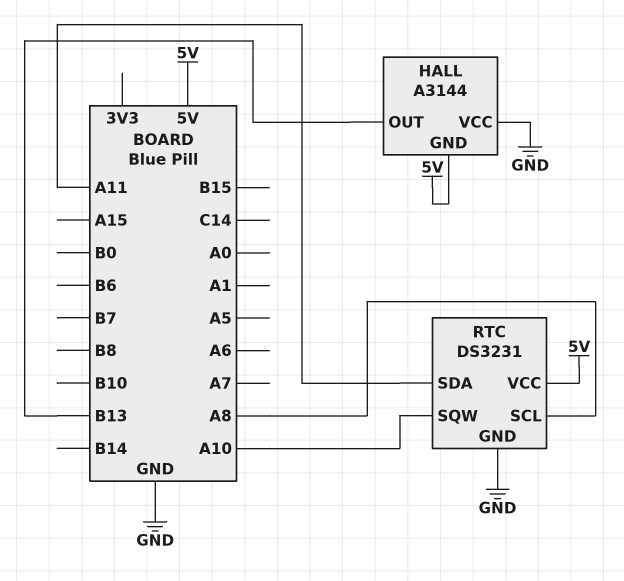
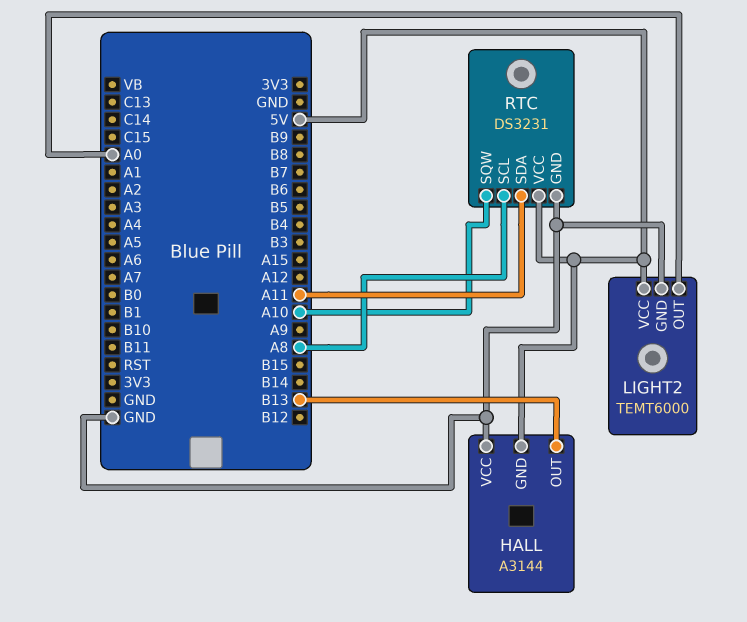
LIGHT2: none -> TEMT6000
LIGHT2 pin GND: none -> GND
LIGHT2 pin OUT: none -> A0
LIGHT2 pin VCC: none -> 5V

